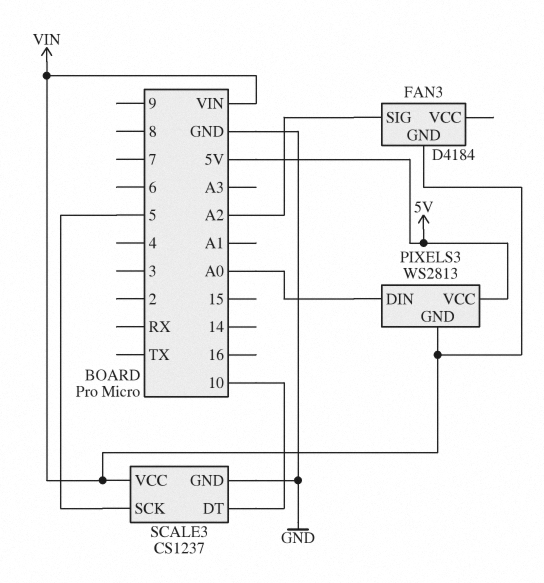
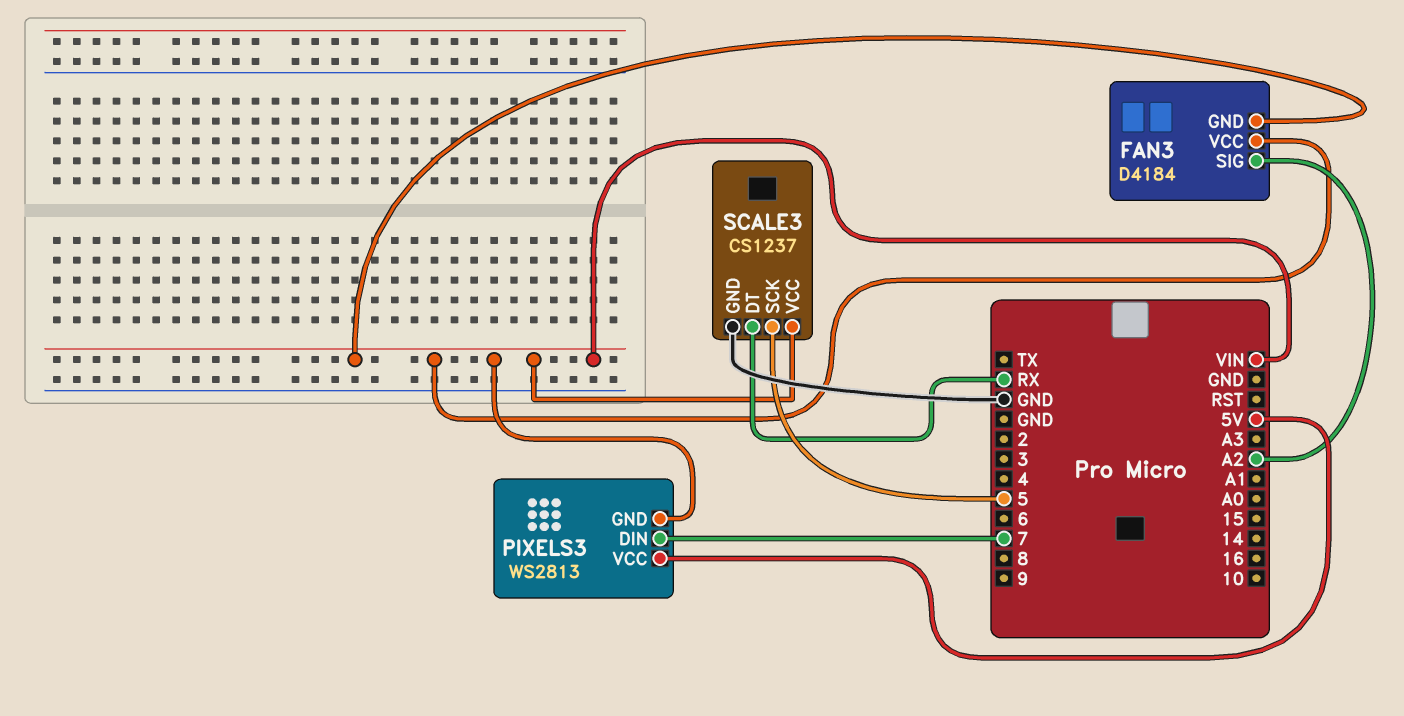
FAN3 pin VCC: none -> VIN
PIXELS3 pin DIN: A0 -> 7
SCALE3 pin DT: 10 -> RX

